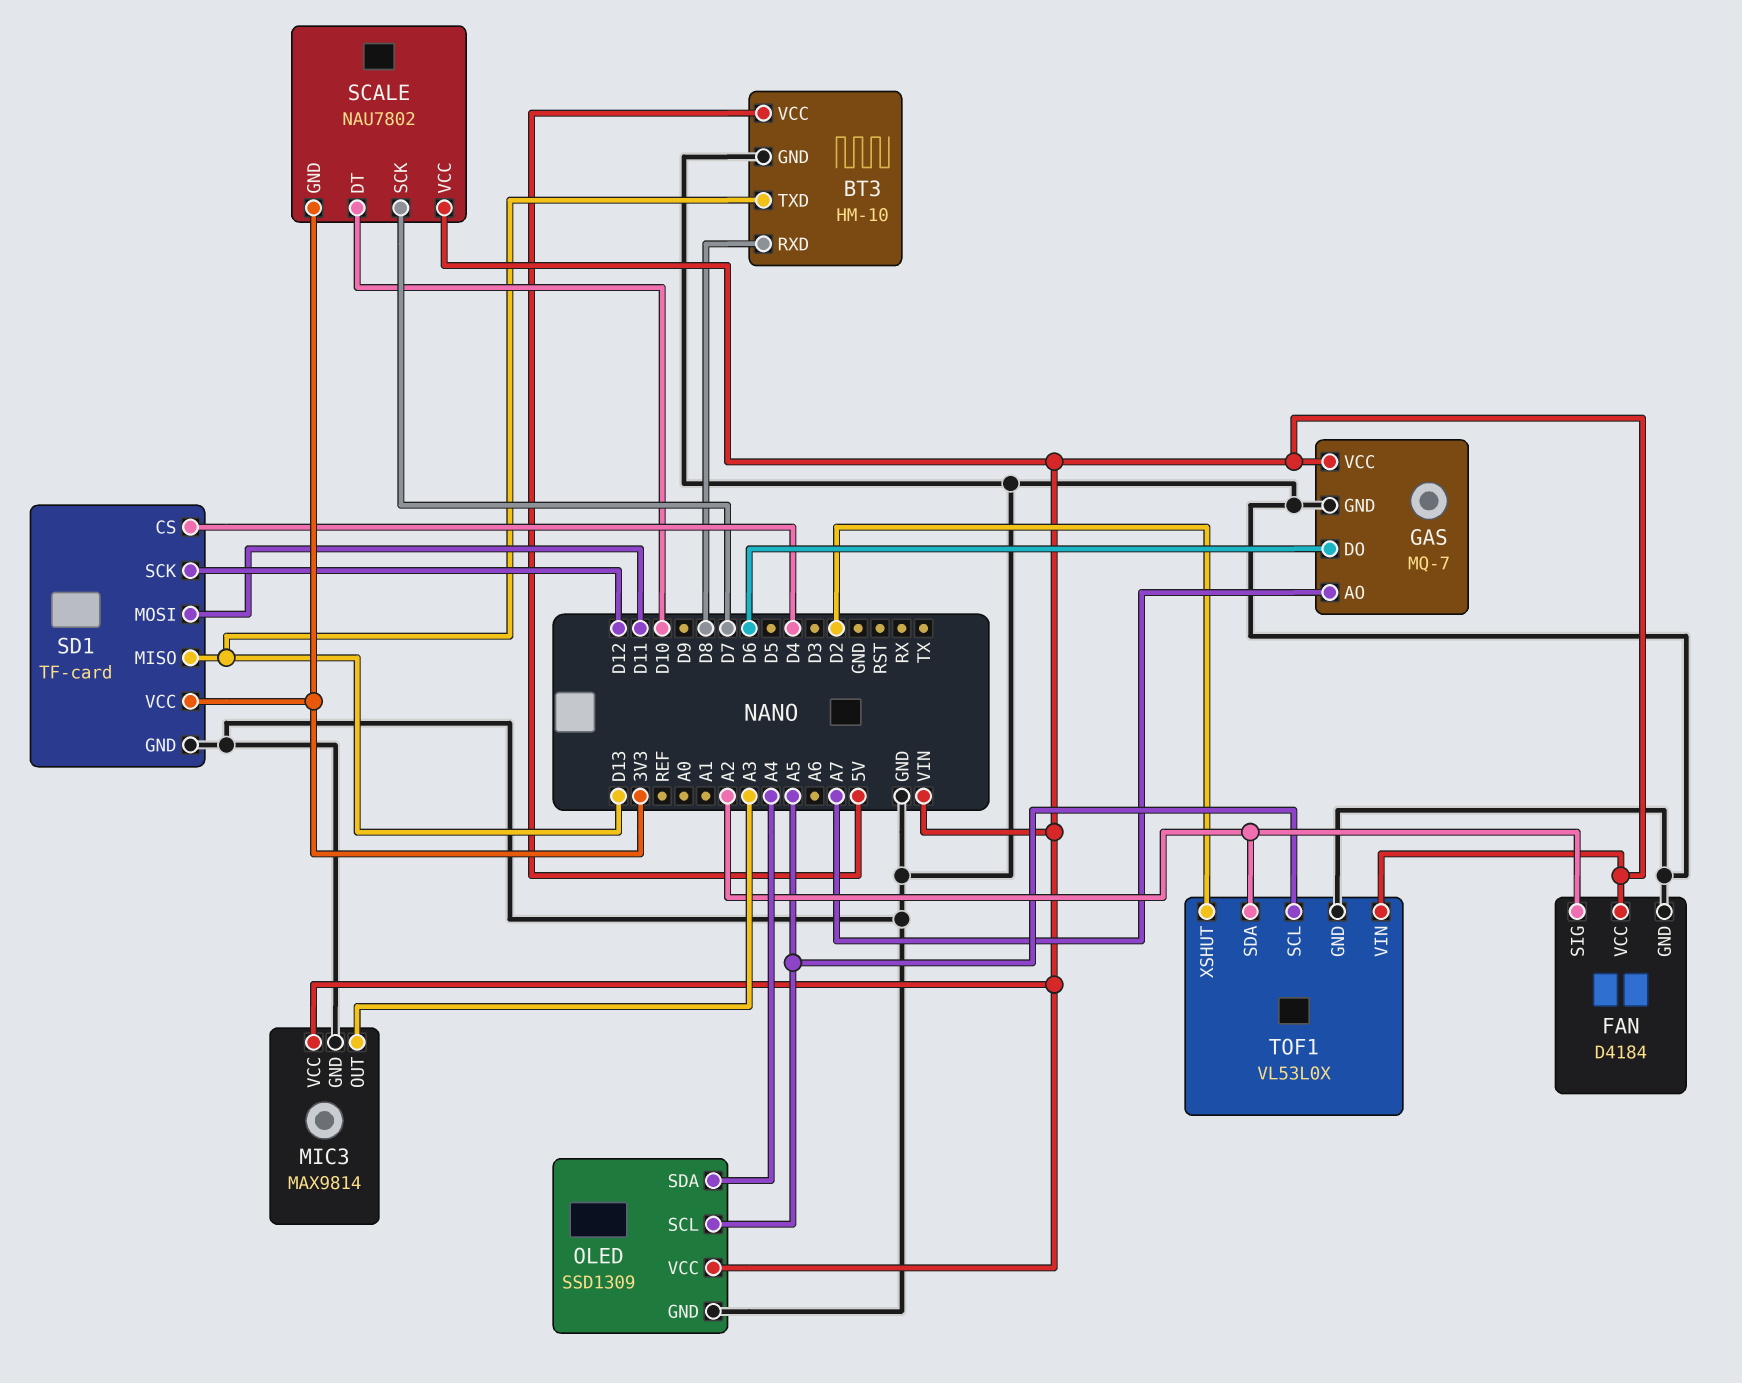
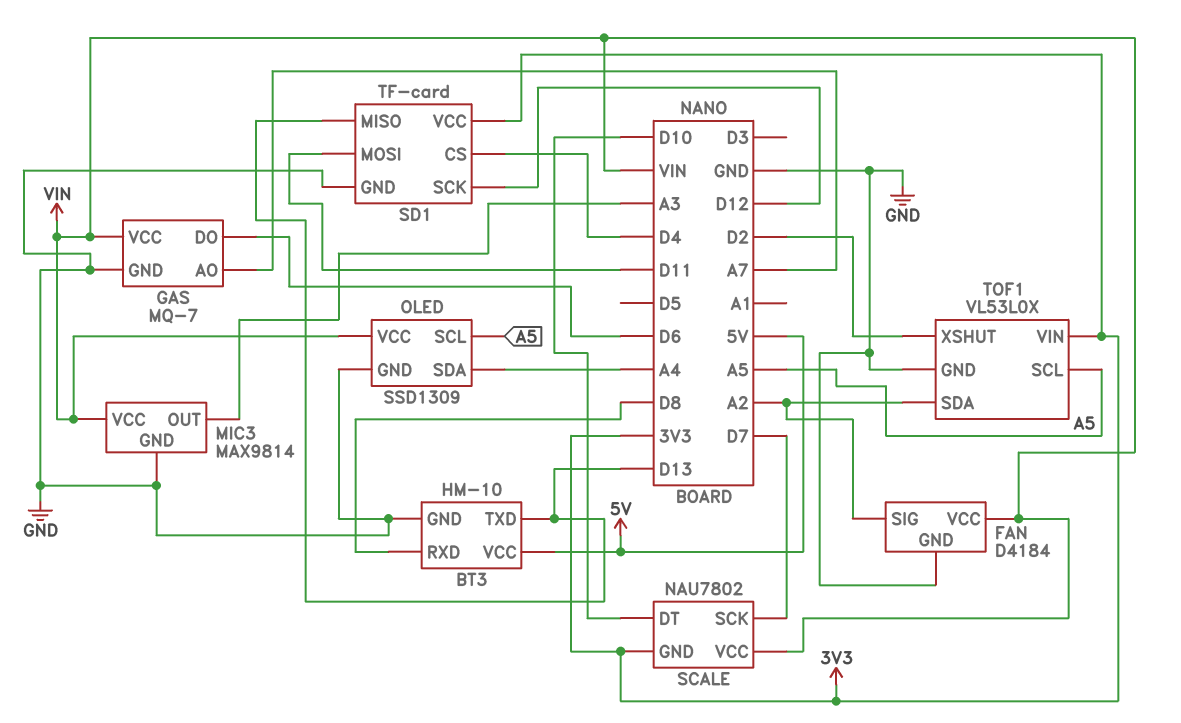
TOF1 pin VIN: VIN -> 3V3

